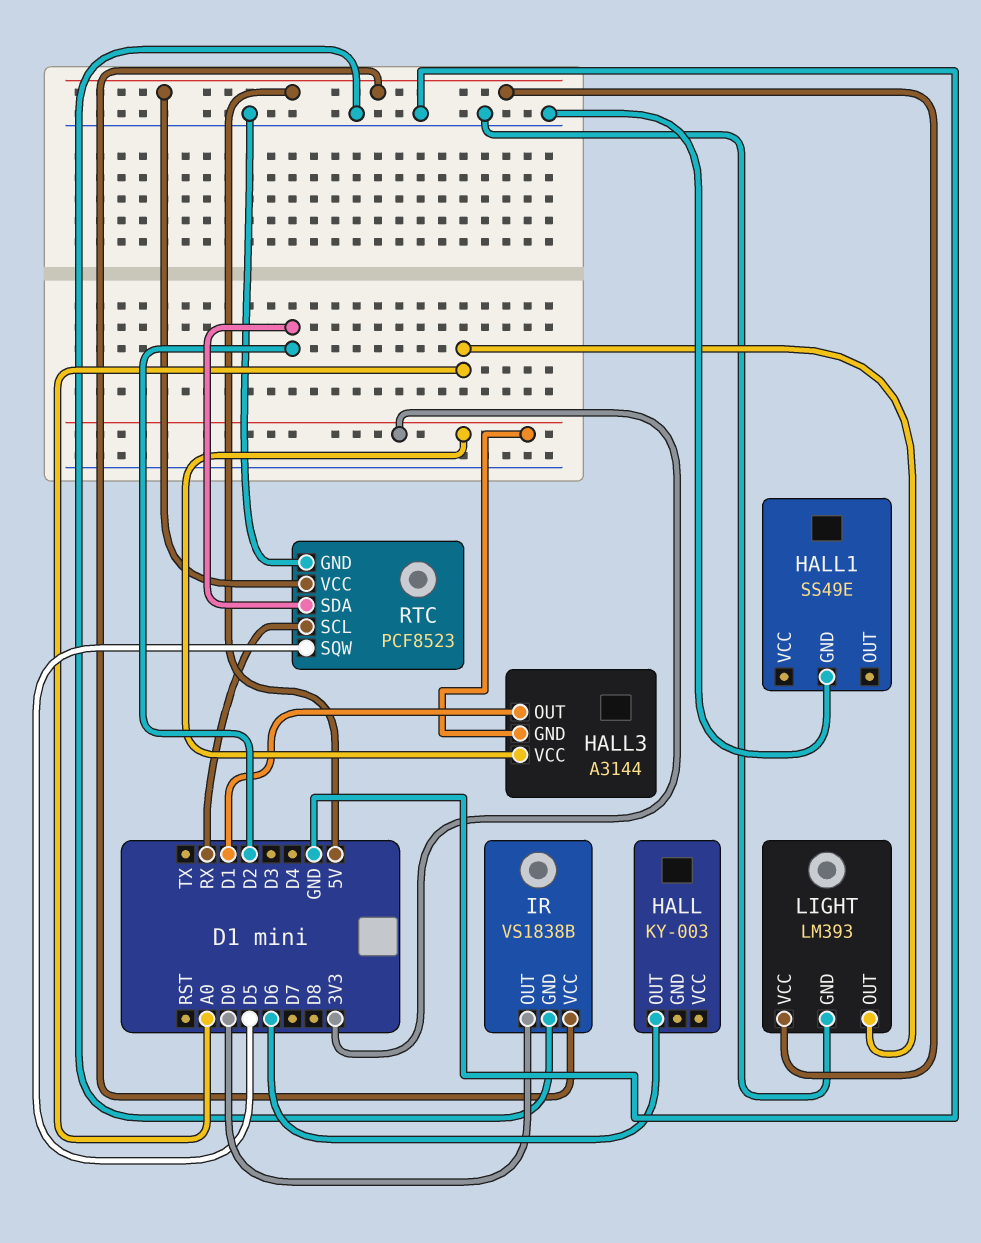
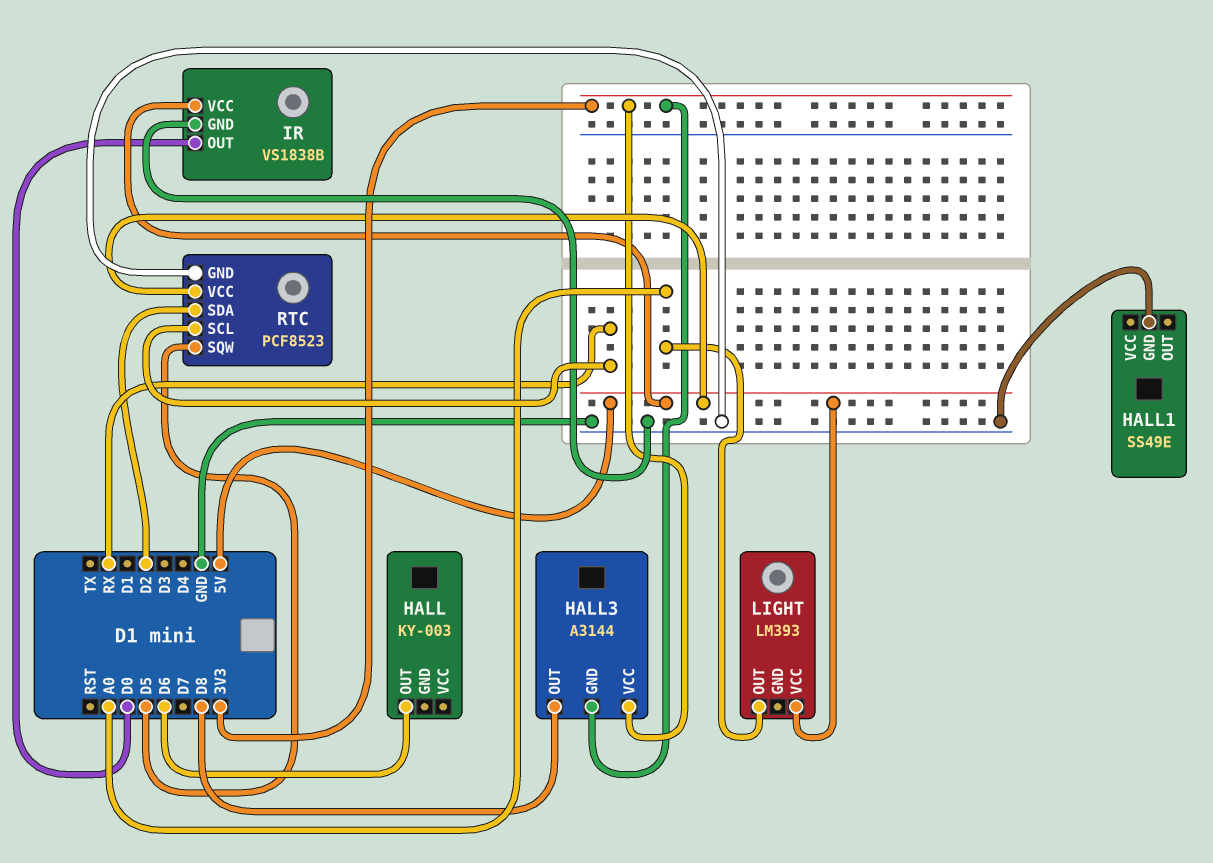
HALL3 pin OUT: D1 -> D8
LIGHT pin GND: GND -> none

